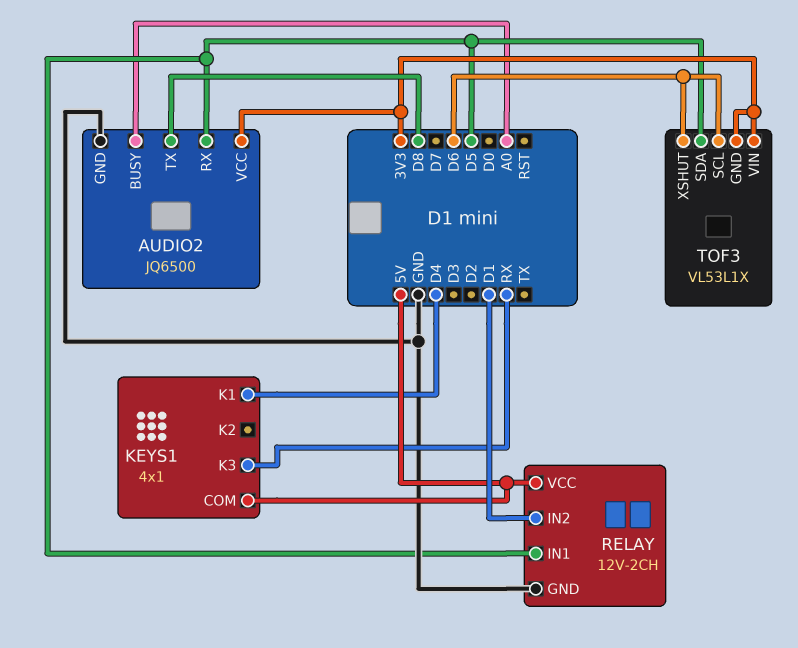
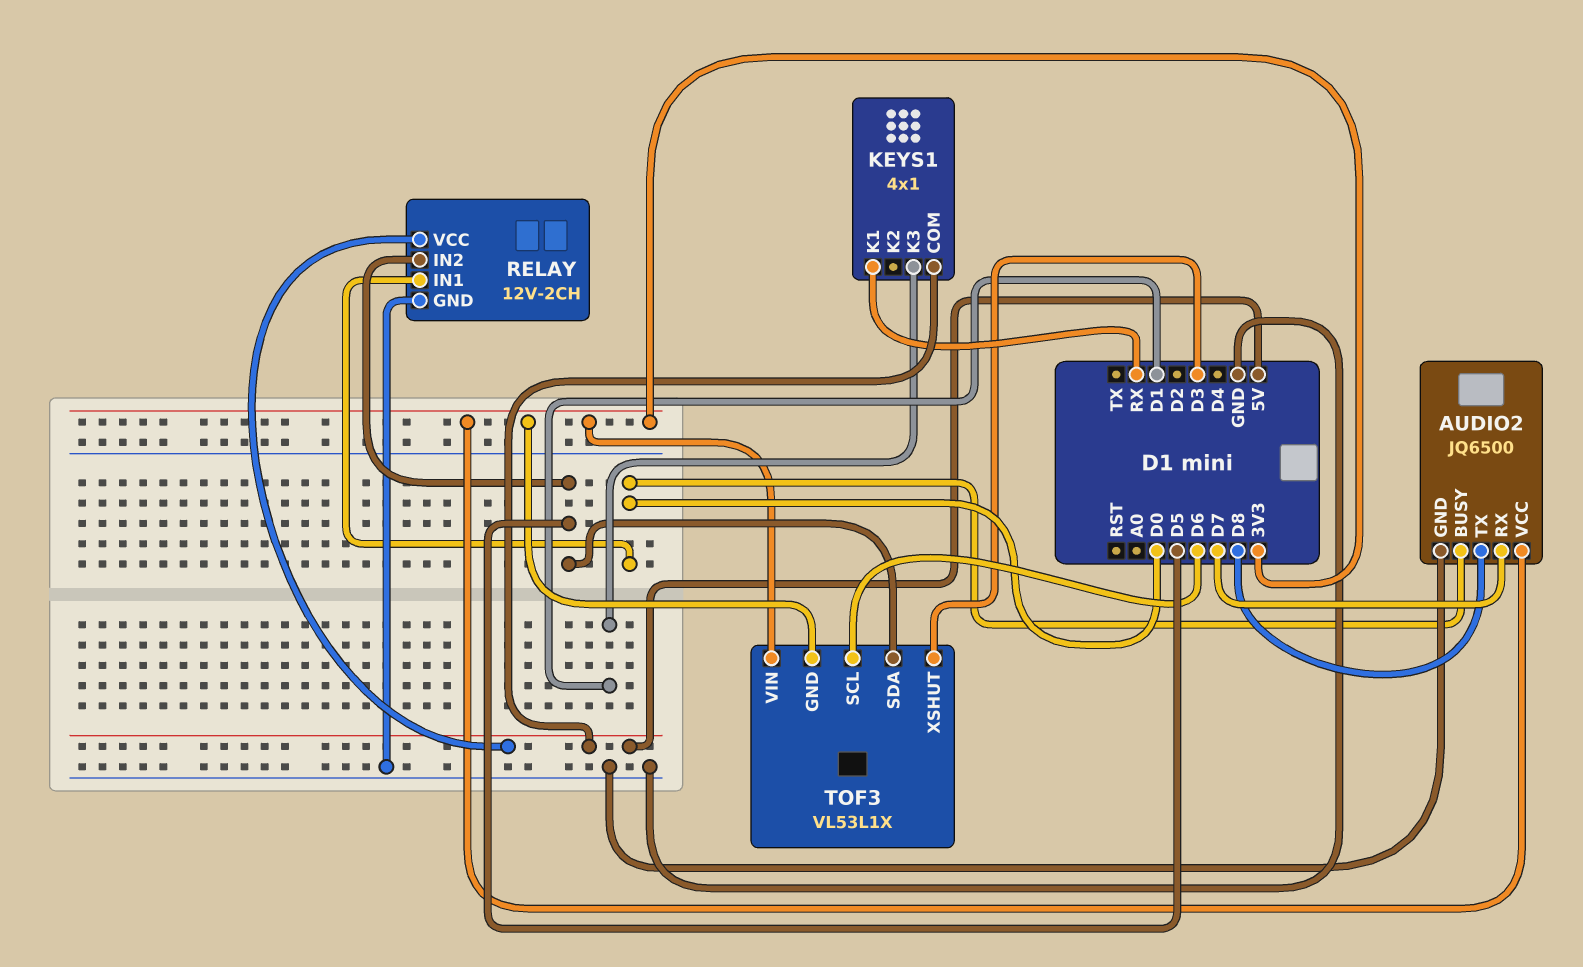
AUDIO2 pin BUSY: A0 -> D0
AUDIO2 pin RX: D5 -> D7
KEYS1 pin K1: D4 -> RX
KEYS1 pin K3: RX -> D1
RELAY pin IN1: D5 -> D0
RELAY pin IN2: D1 -> D5
TOF3 pin XSHUT: D6 -> D3

